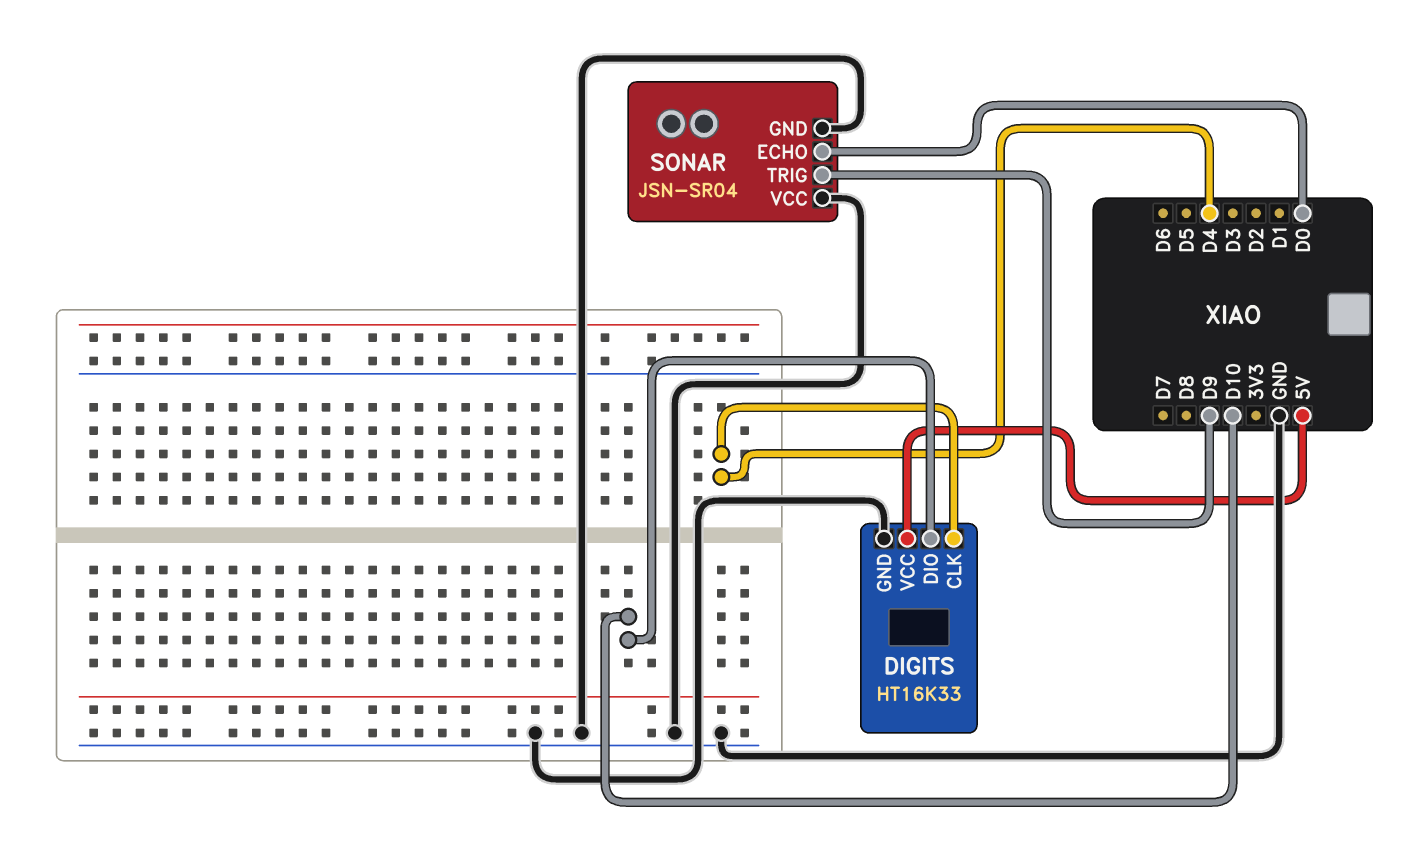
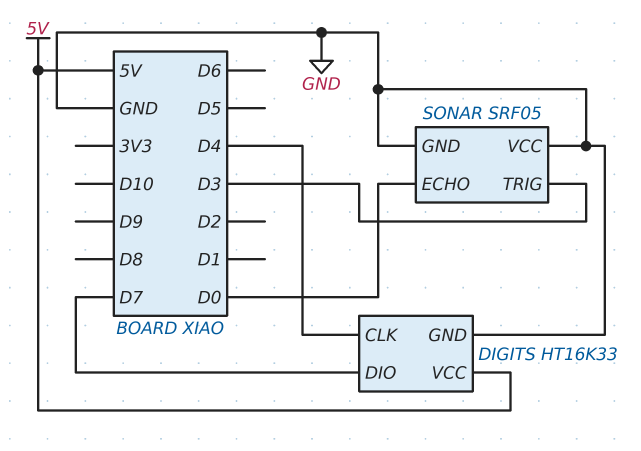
DIGITS pin DIO: D10 -> D7
SONAR: JSN-SR04 -> SRF05
SONAR pin TRIG: D9 -> D3

